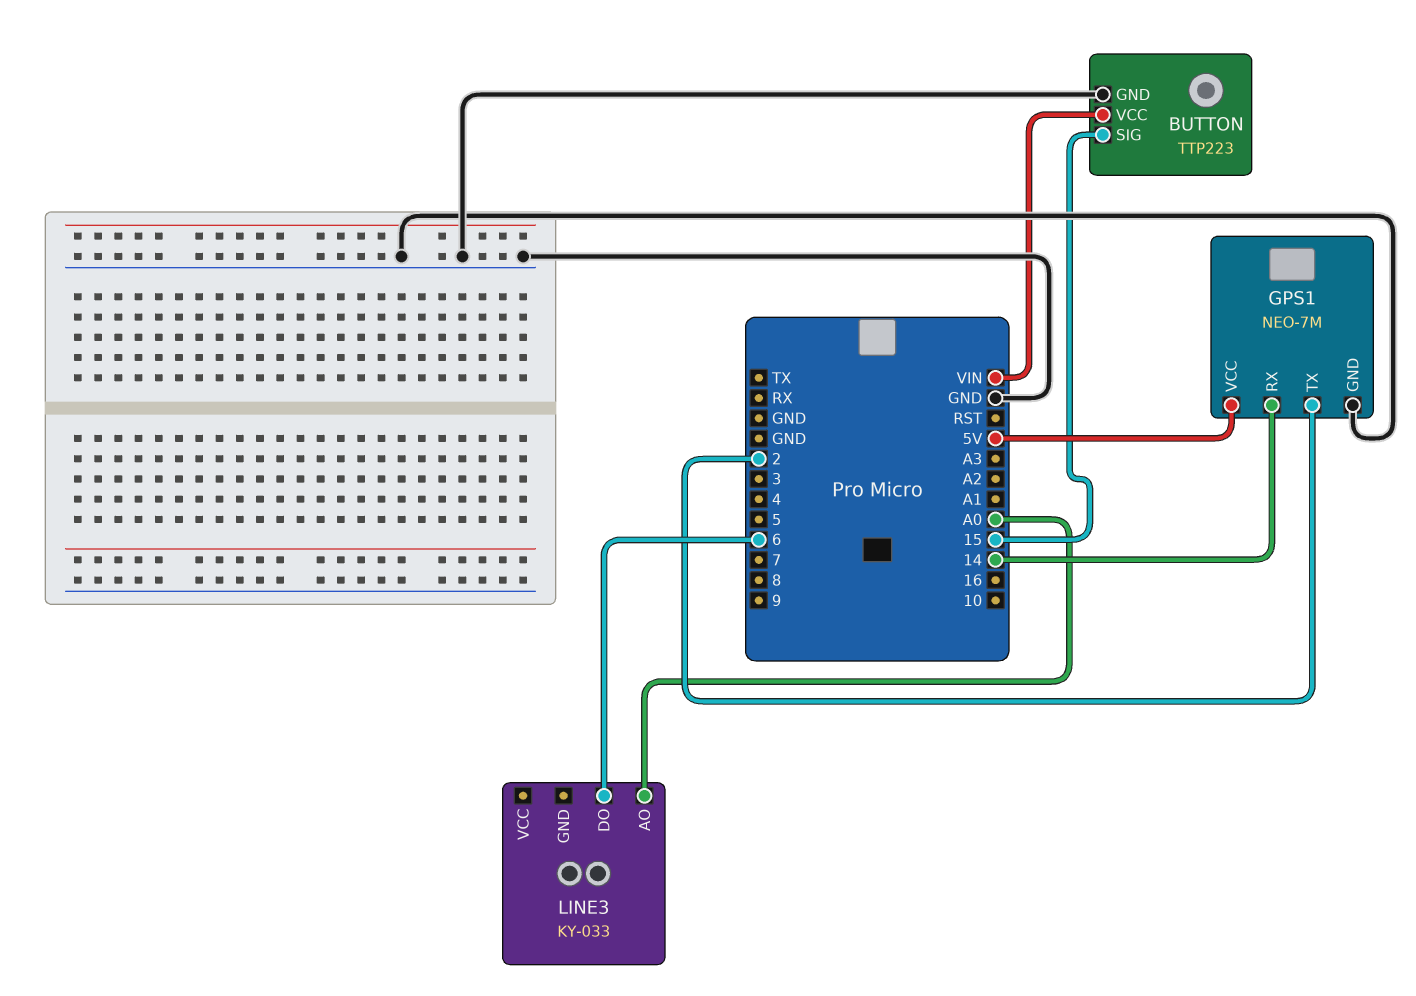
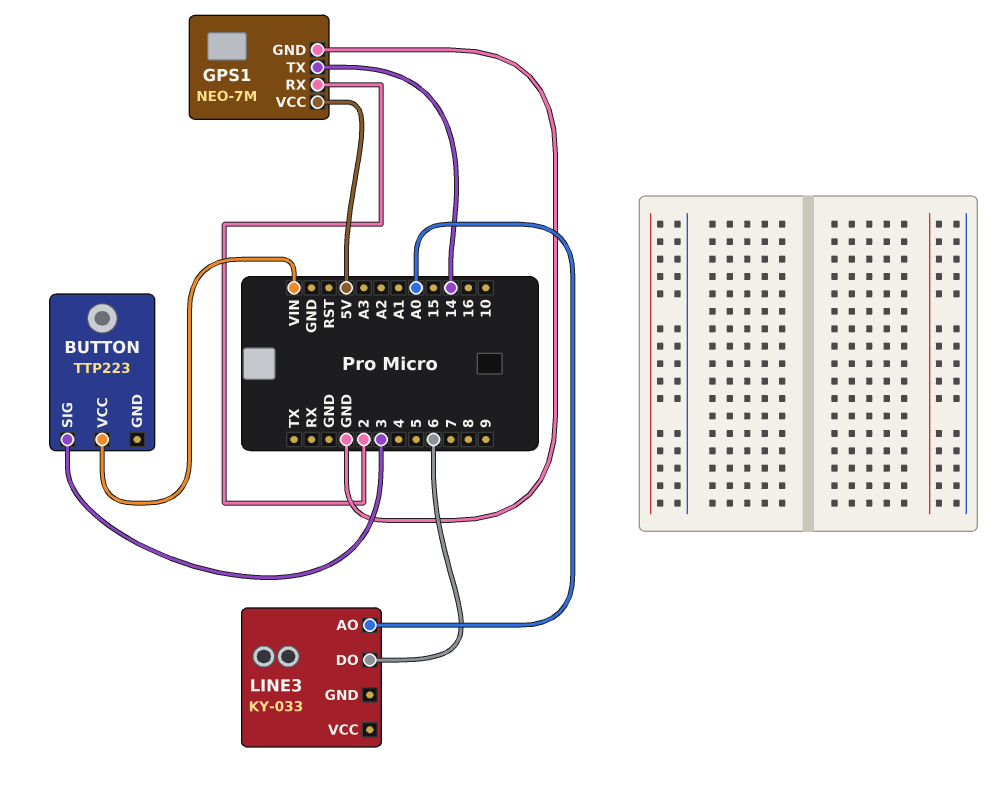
BUTTON pin GND: GND -> none
BUTTON pin SIG: 15 -> 3
GPS1 pin RX: 14 -> 2
GPS1 pin TX: 2 -> 14

